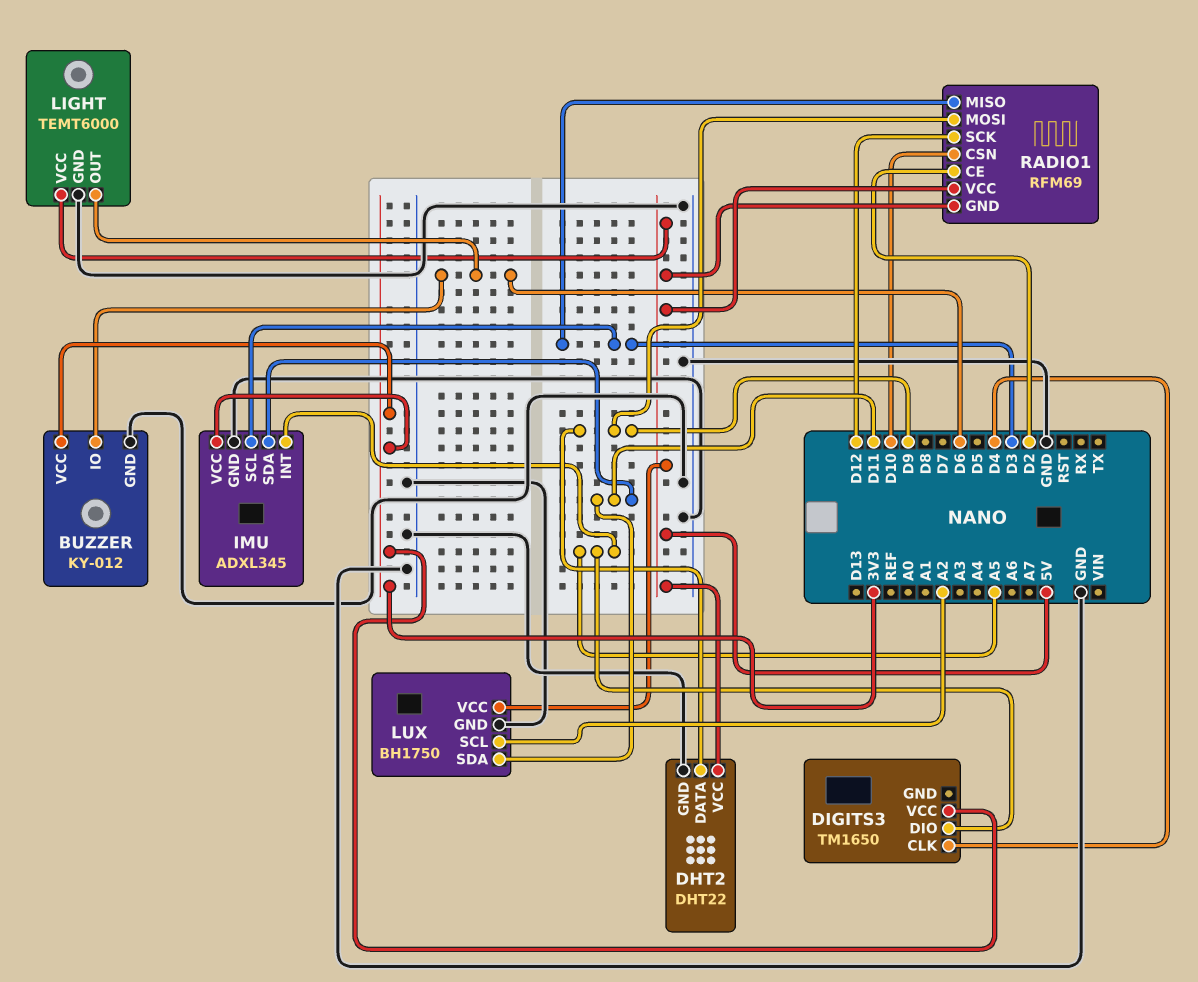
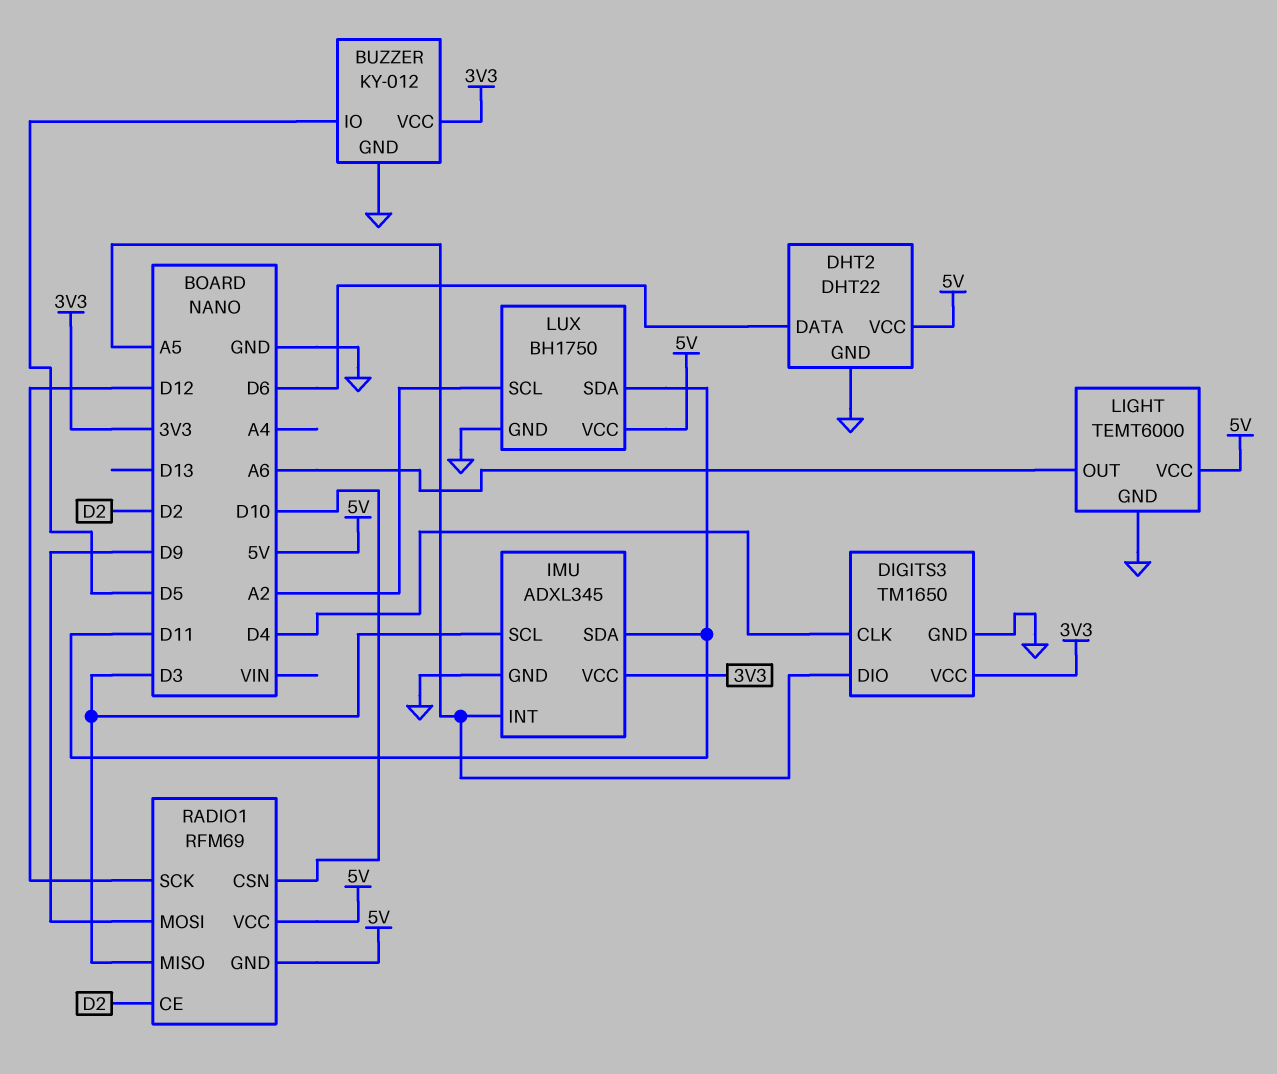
BUZZER pin IO: D6 -> D5
DHT2 pin DATA: D9 -> D6
DIGITS3 pin GND: none -> GND
LIGHT pin OUT: D6 -> A6

